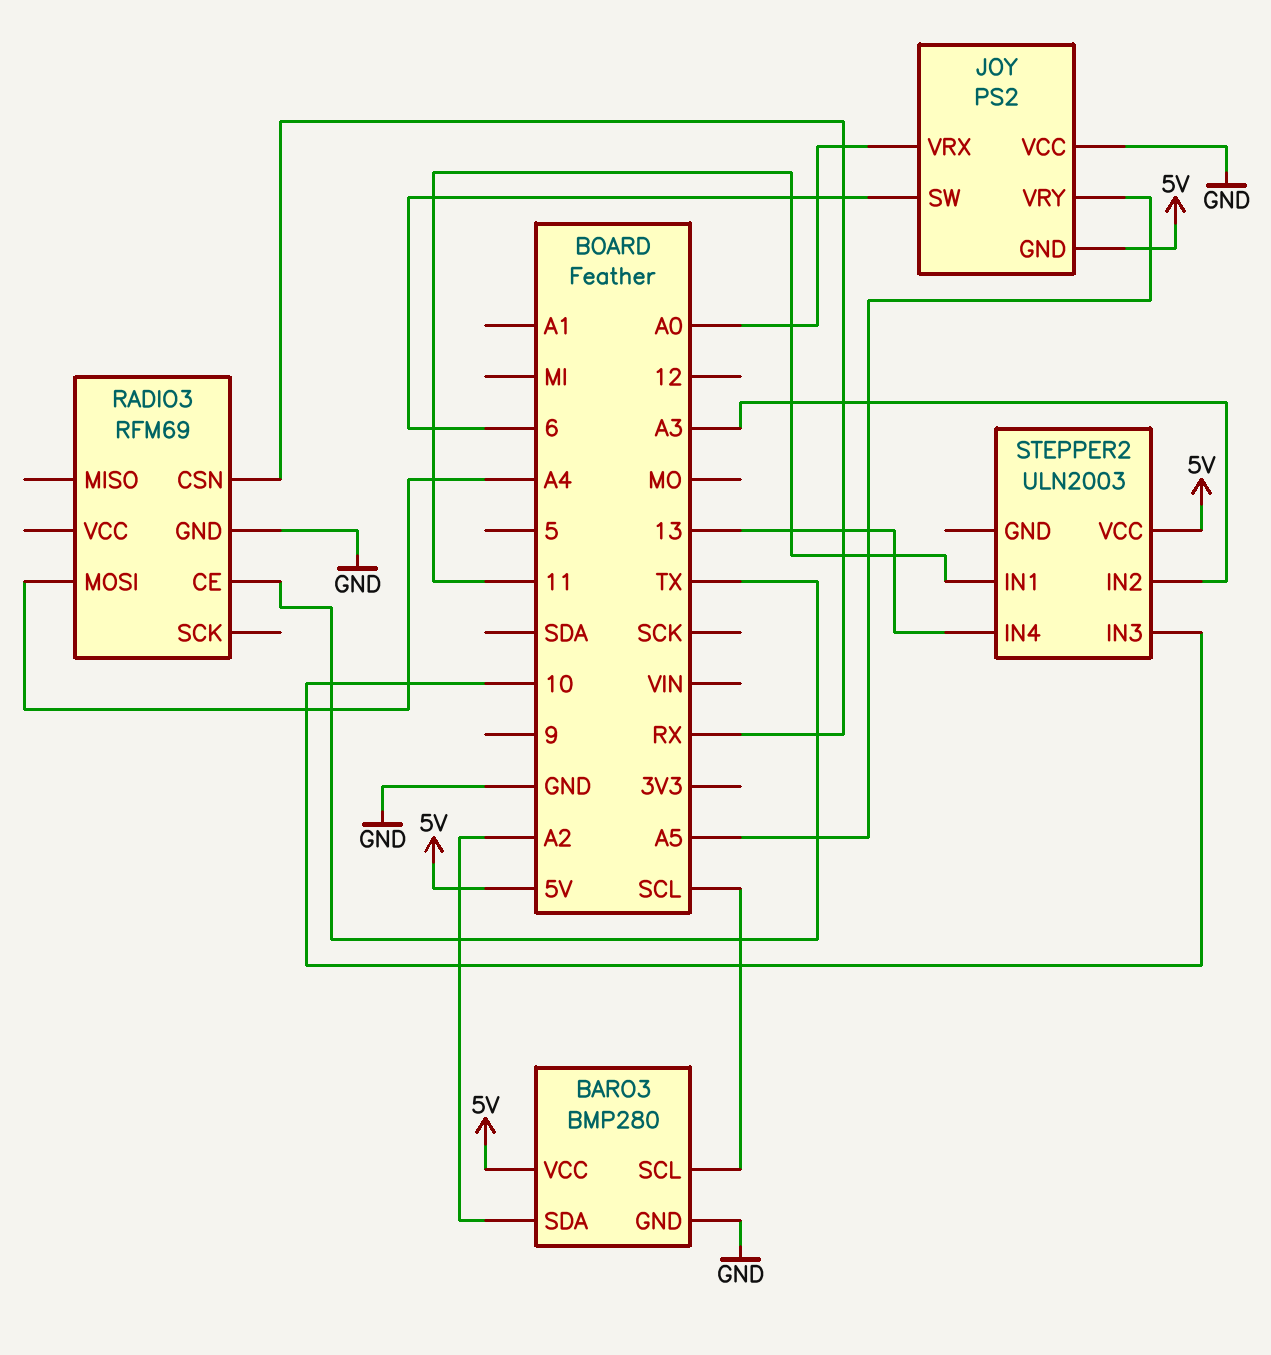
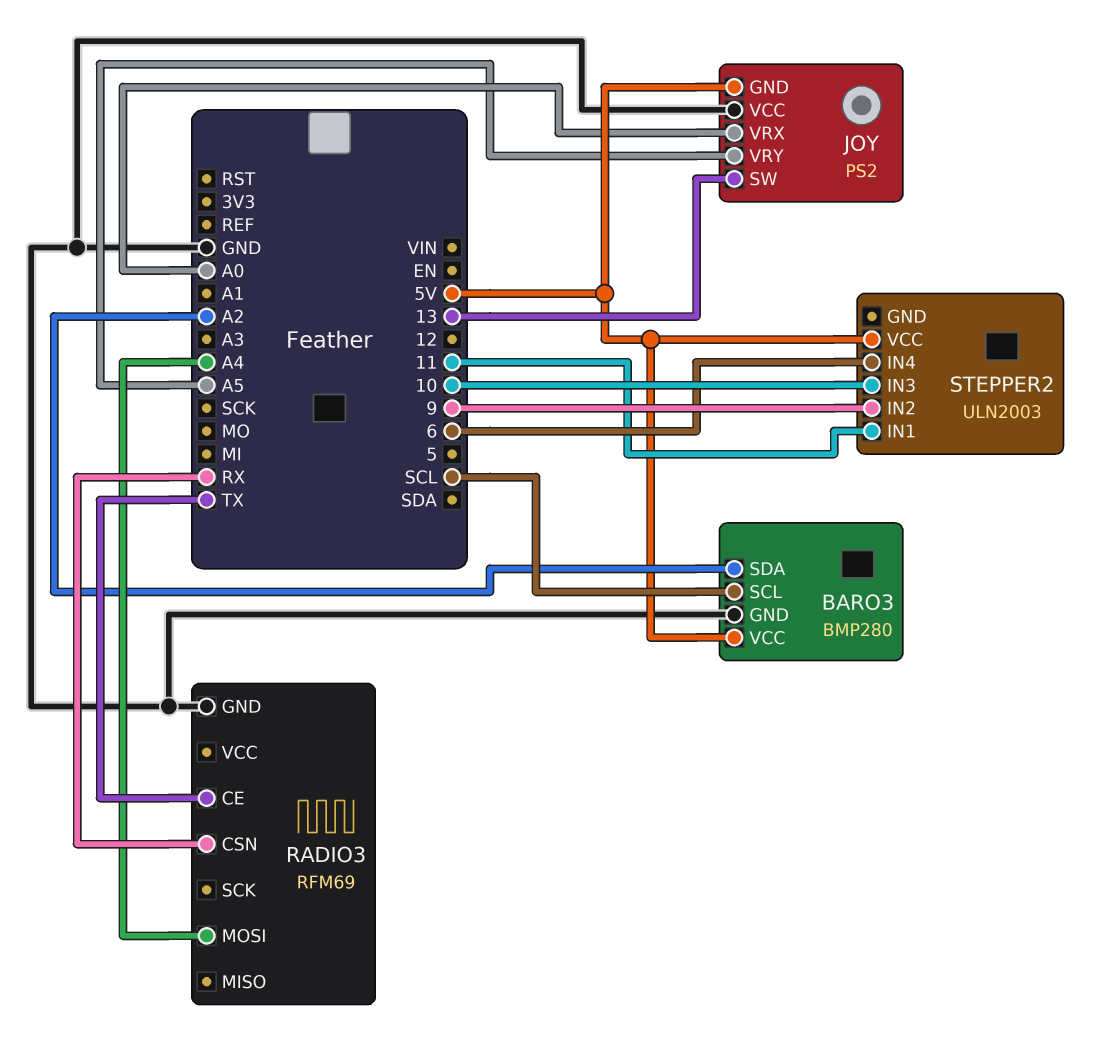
JOY pin SW: 6 -> 13
STEPPER2 pin IN2: A3 -> 9
STEPPER2 pin IN4: 13 -> 6

